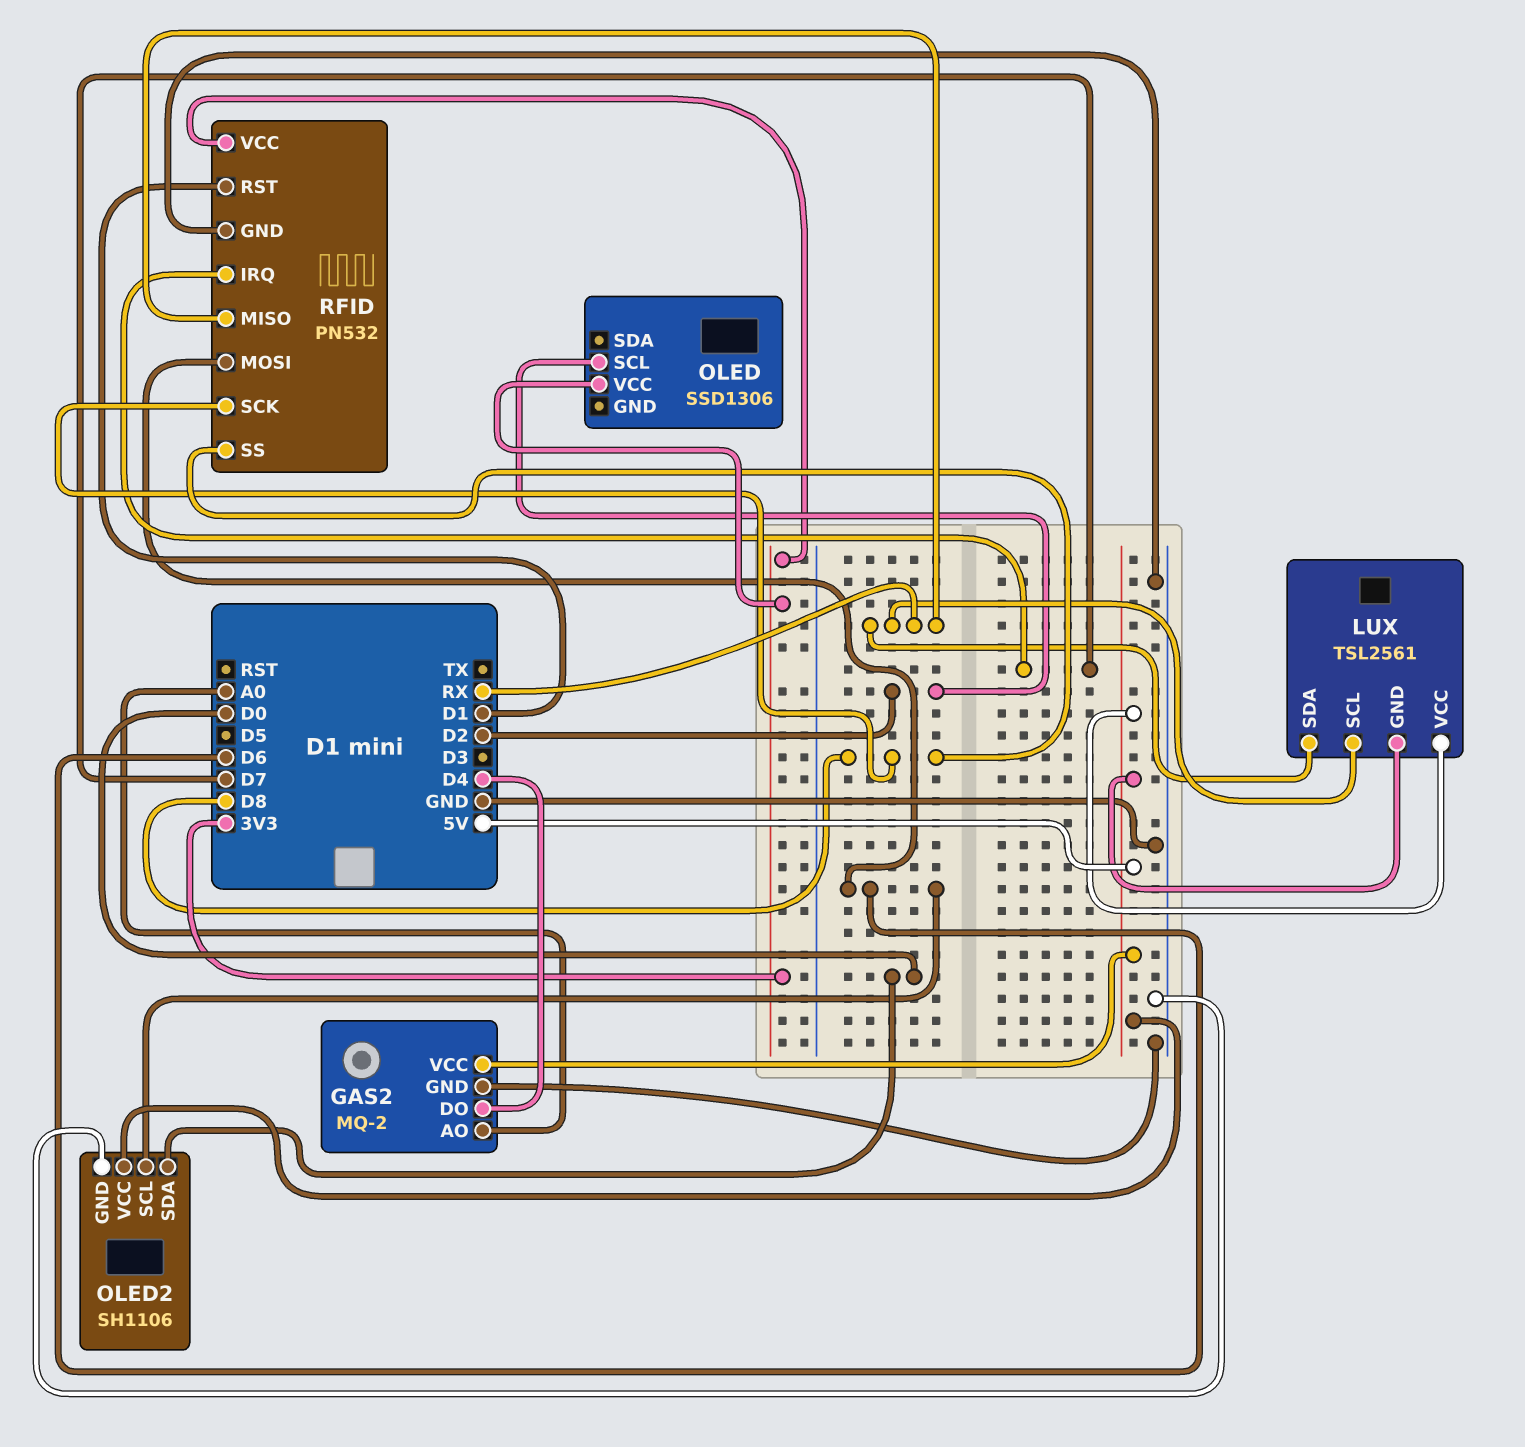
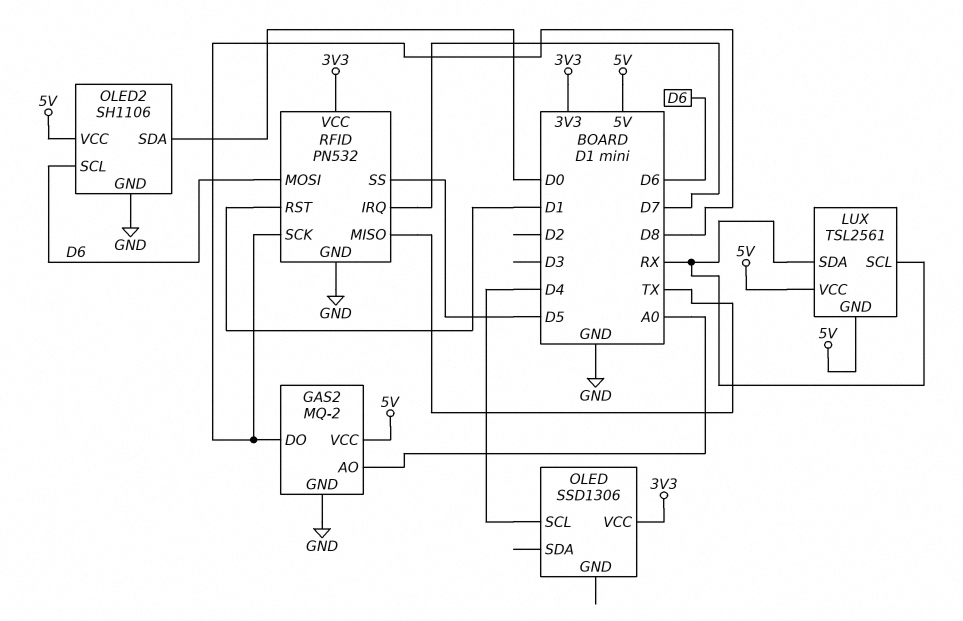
GAS2 pin DO: D4 -> D8
OLED pin SCL: D2 -> D4
RFID pin MISO: RX -> TX
RFID pin SS: D8 -> D5

